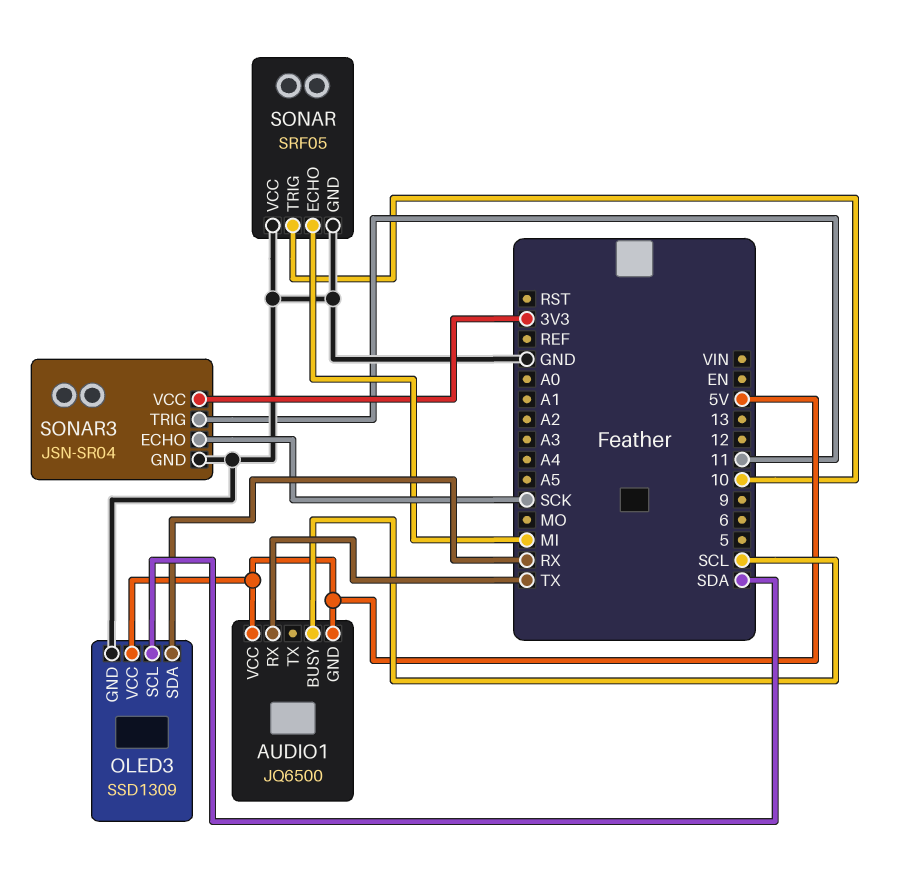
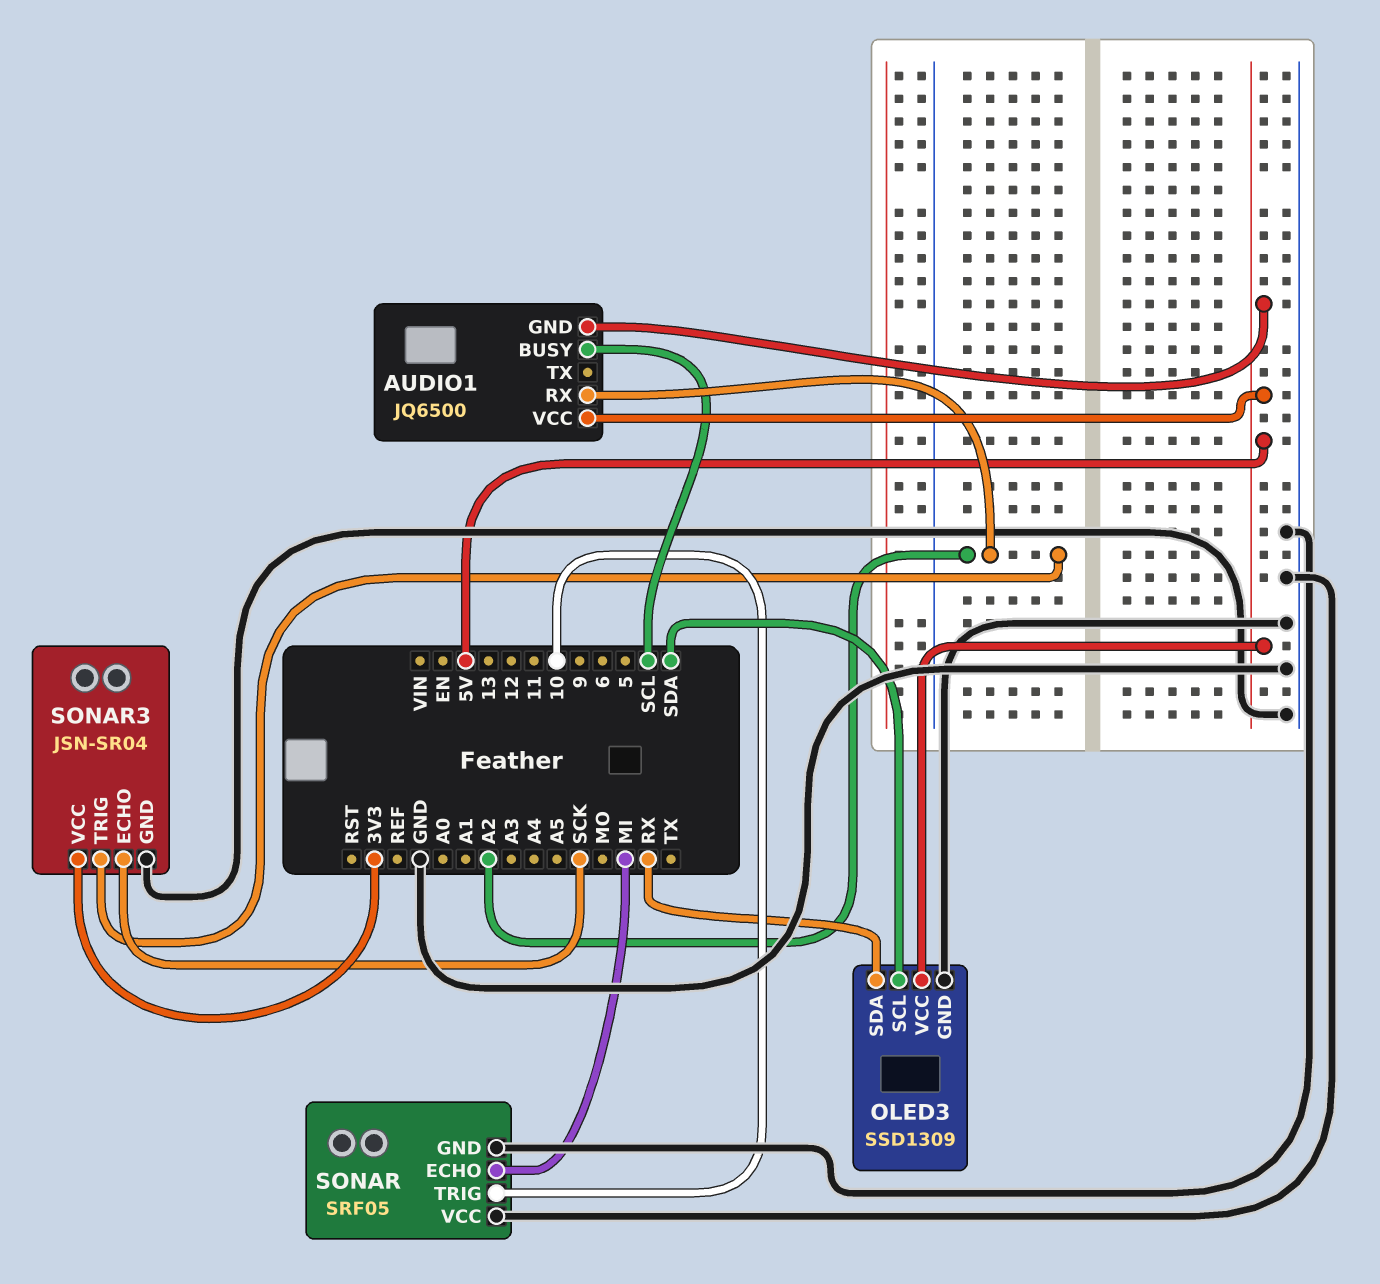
AUDIO1 pin RX: TX -> A2
SONAR3 pin TRIG: 11 -> A2

